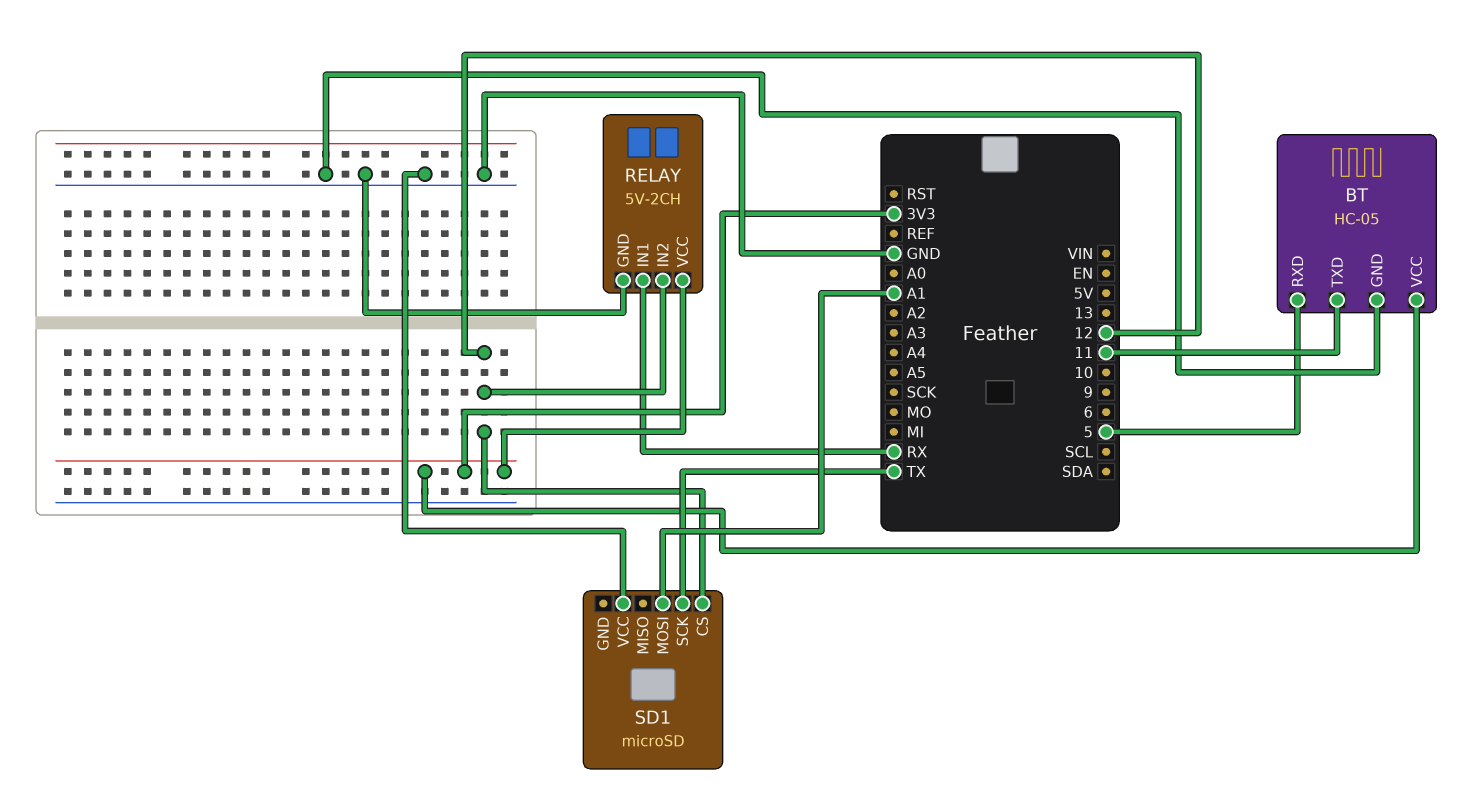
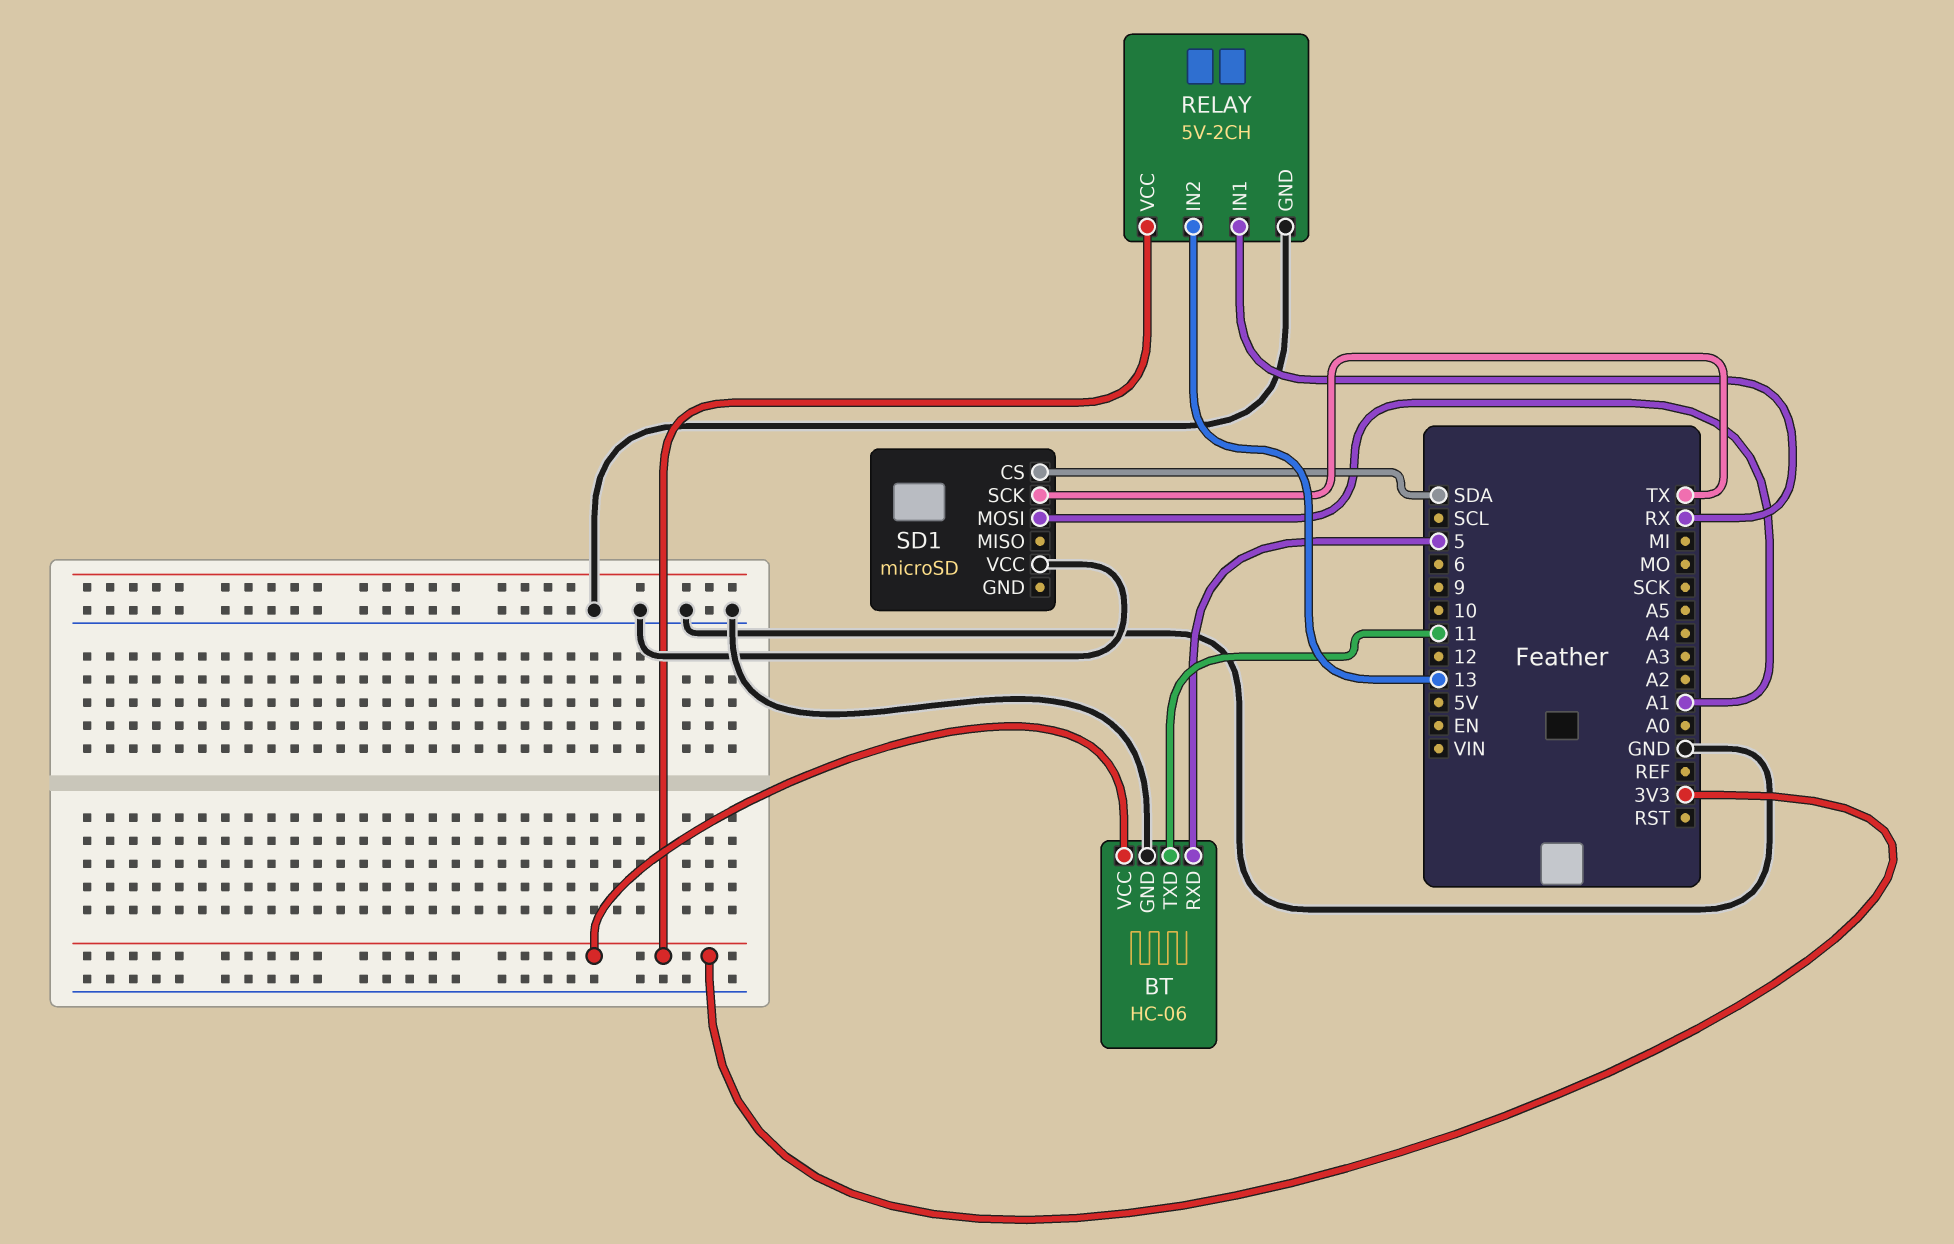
BT: HC-05 -> HC-06
RELAY pin IN2: 12 -> 13
SD1 pin CS: 12 -> SDA

